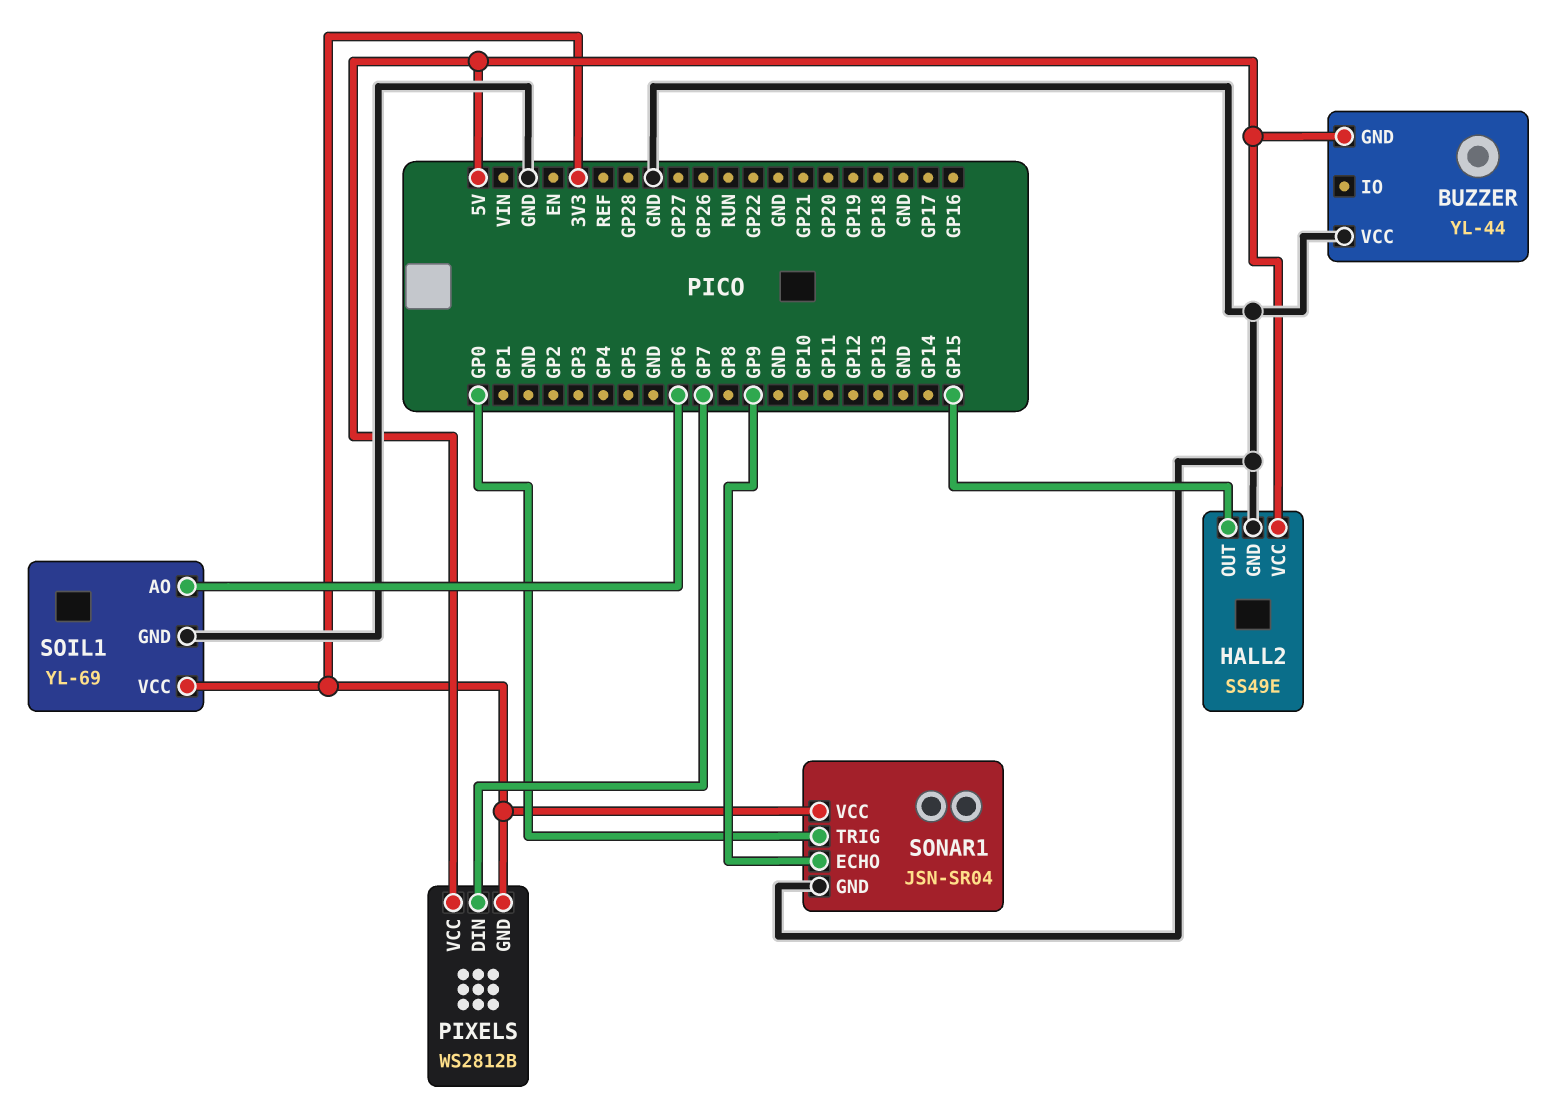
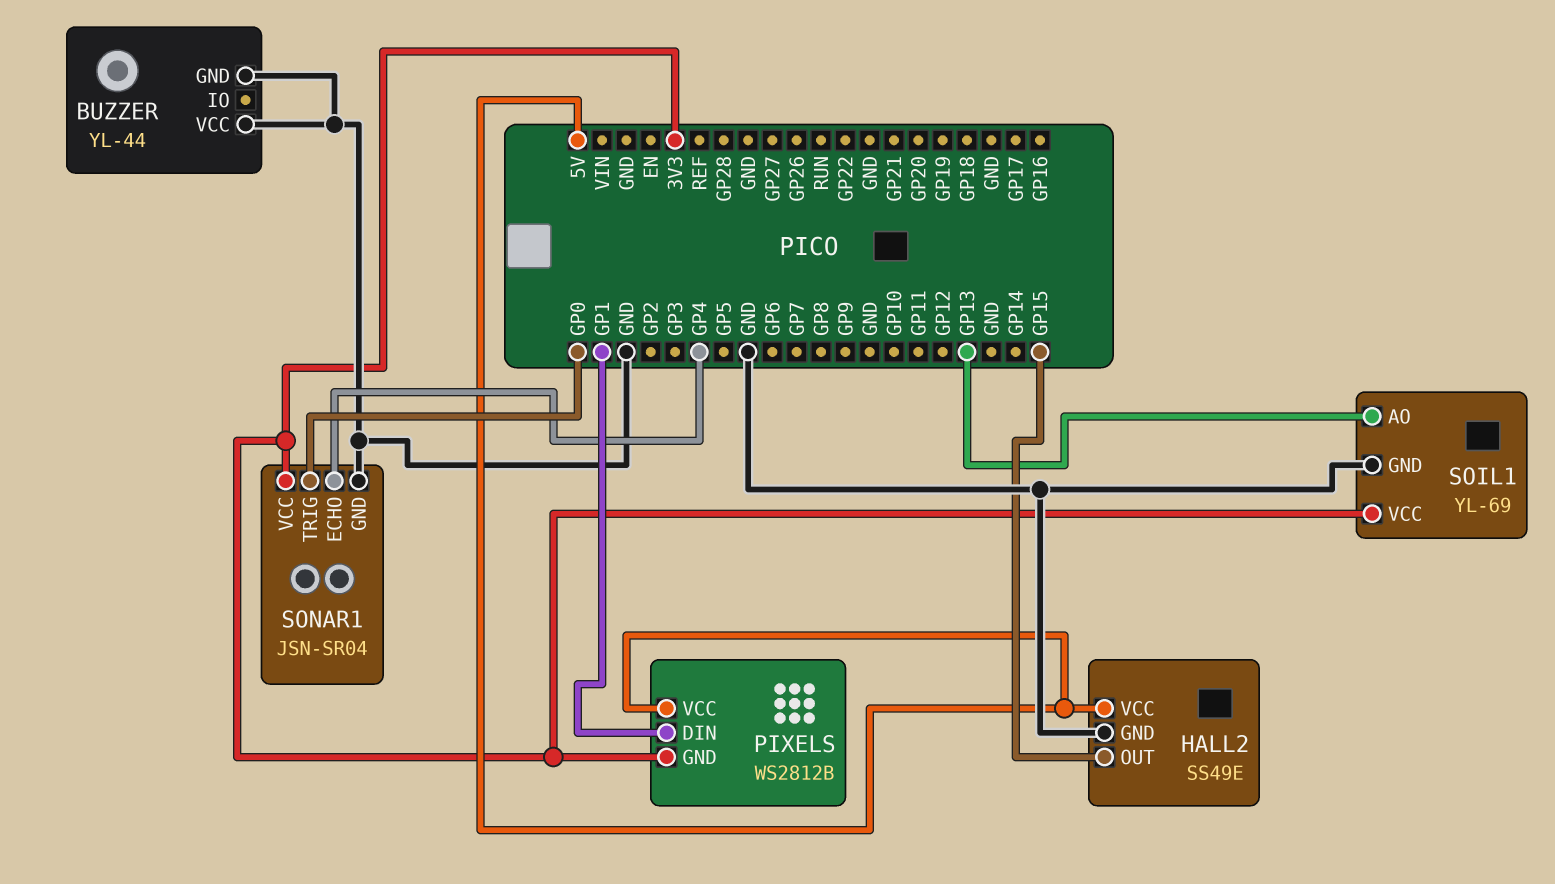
BUZZER pin GND: 5V -> GND
PIXELS pin DIN: GP7 -> GP1
SOIL1 pin AO: GP6 -> GP13
SONAR1 pin ECHO: GP9 -> GP4

